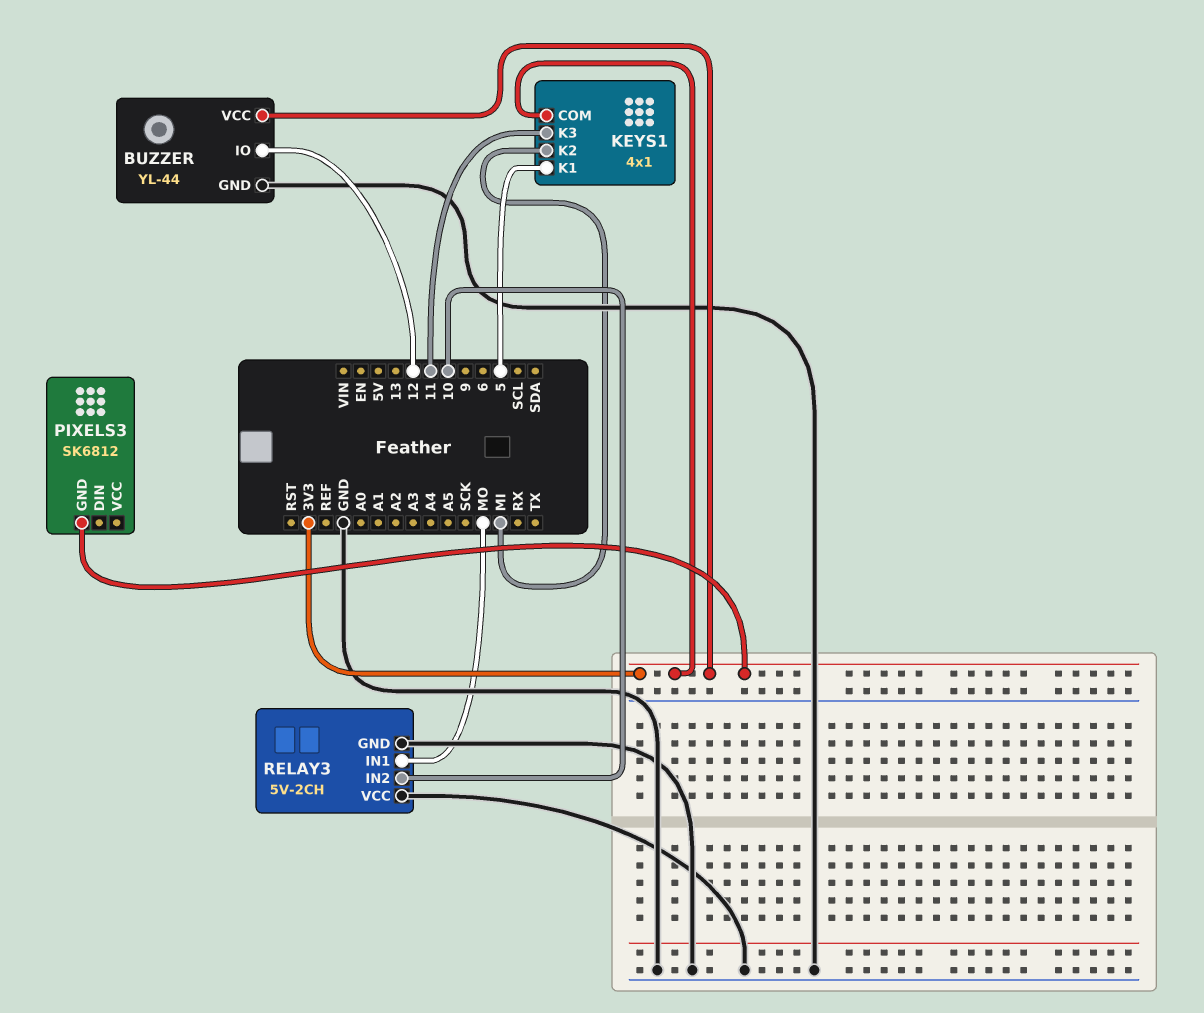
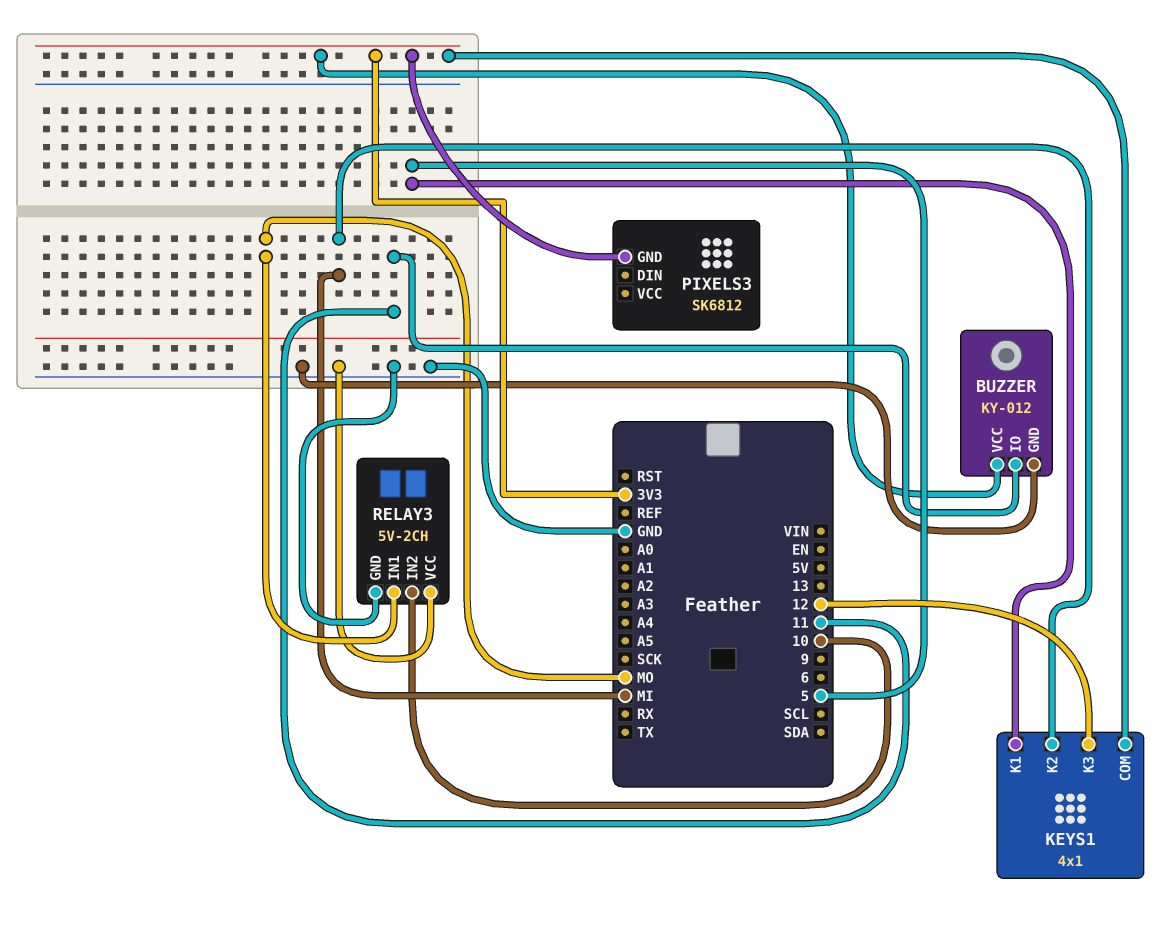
BUZZER: YL-44 -> KY-012
BUZZER pin IO: 12 -> 11
KEYS1 pin K3: 11 -> 12

